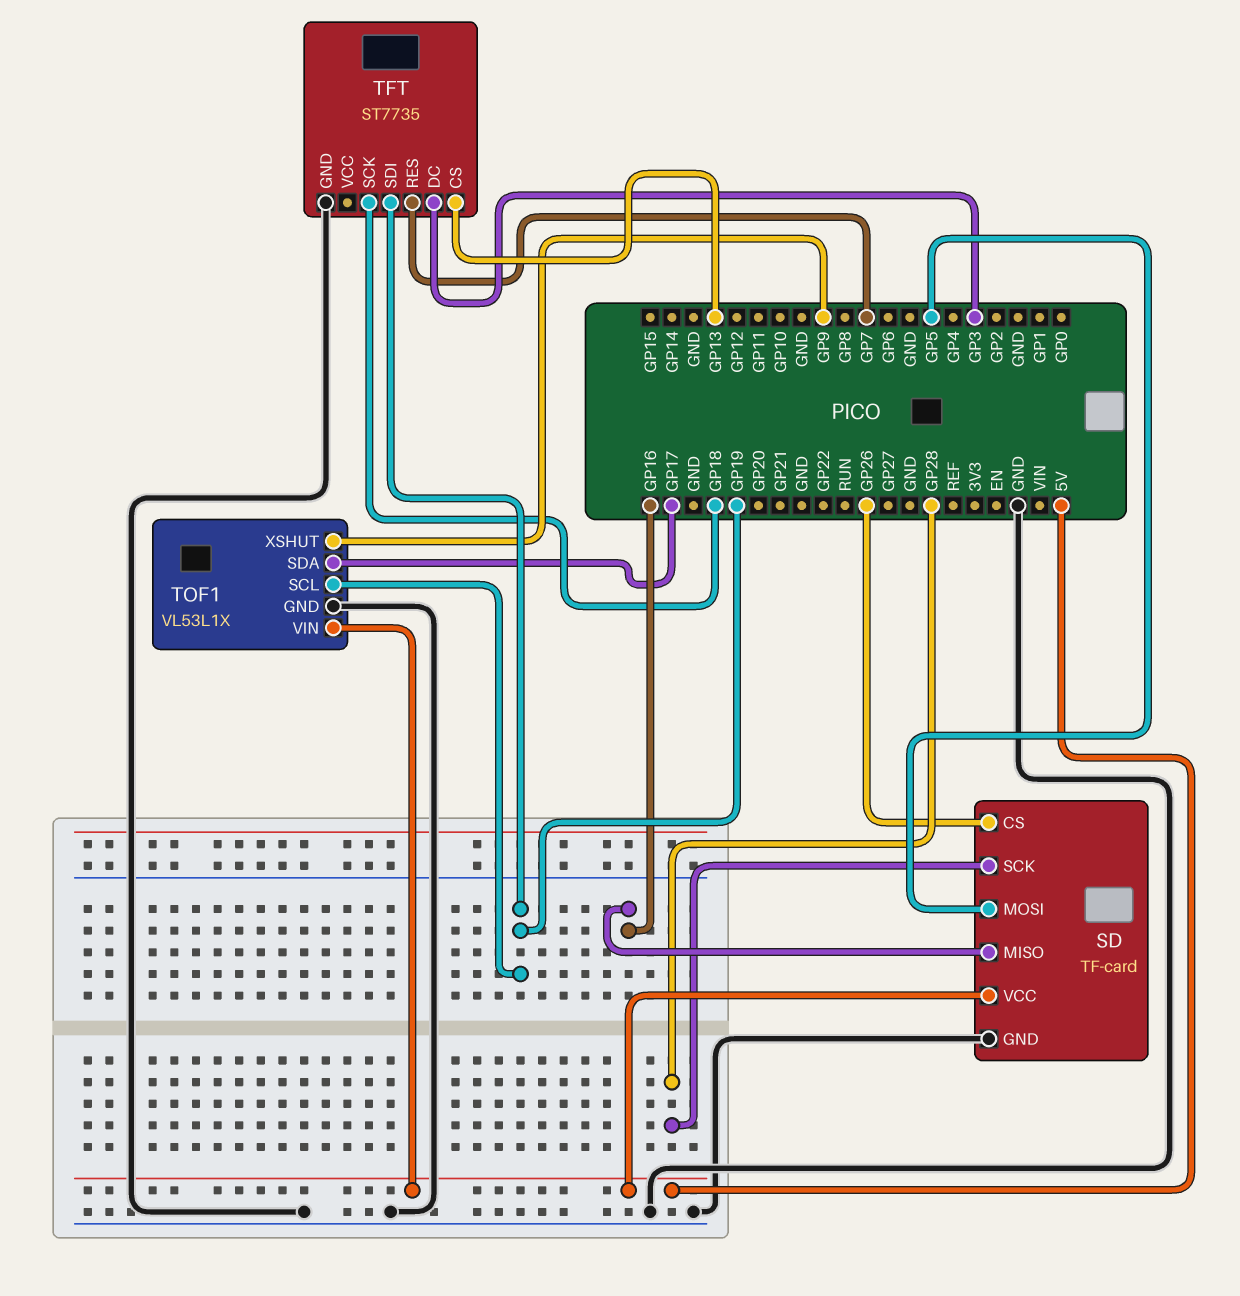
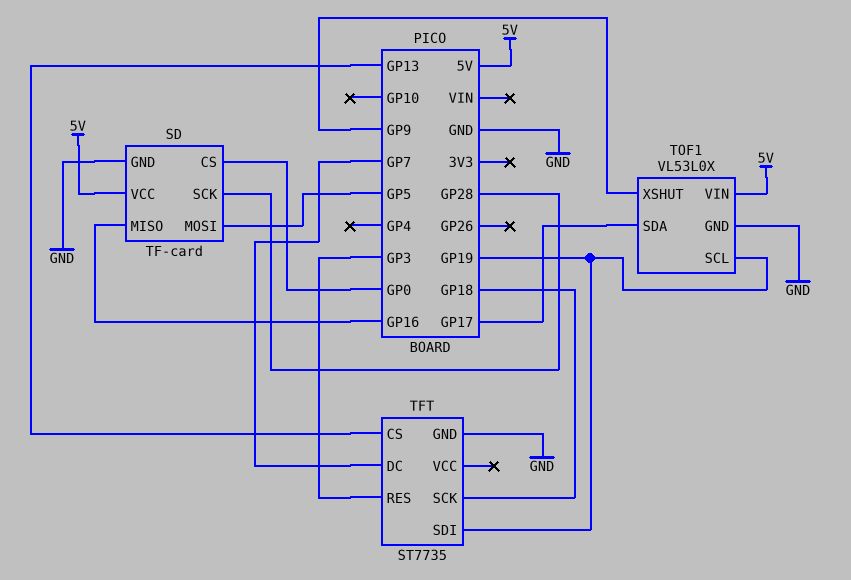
SD pin CS: GP26 -> GP0
TFT pin DC: GP3 -> GP7
TFT pin RES: GP7 -> GP3
TOF1: VL53L1X -> VL53L0X

